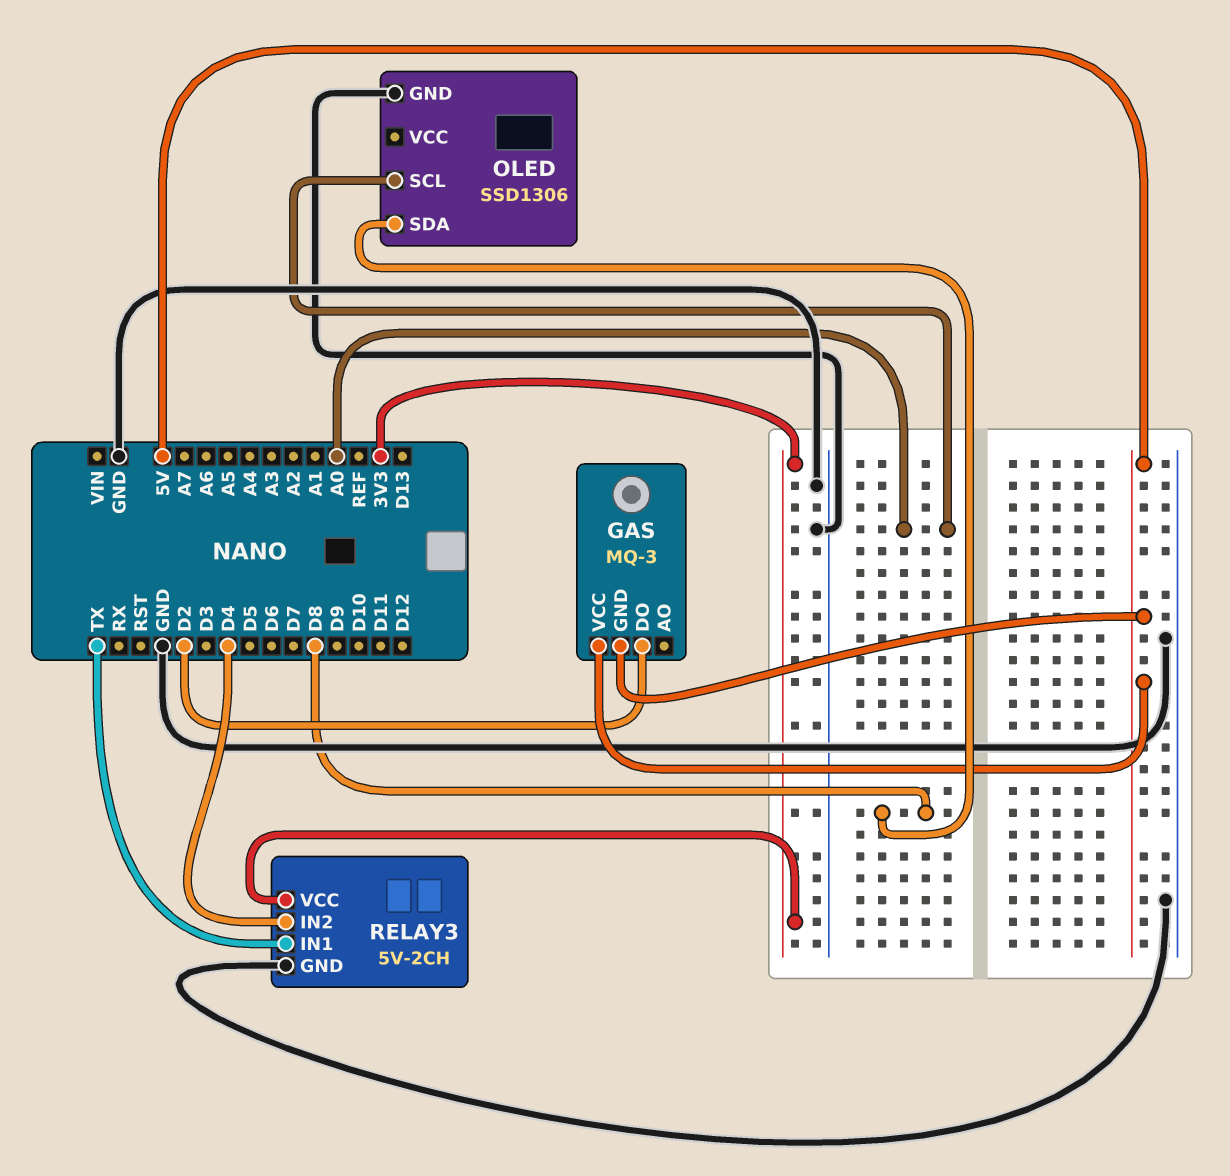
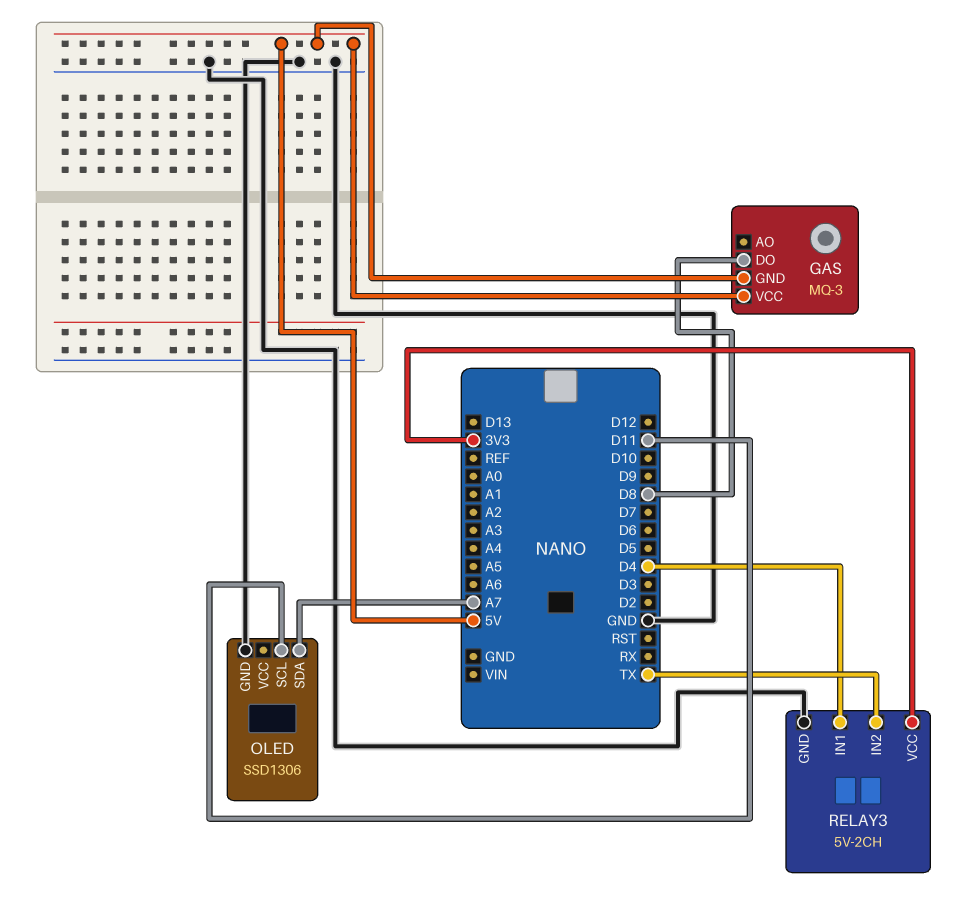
GAS pin DO: D2 -> D8
OLED pin SCL: A0 -> D11
OLED pin SDA: D8 -> A7
RELAY3 pin IN1: TX -> D4
RELAY3 pin IN2: D4 -> TX

